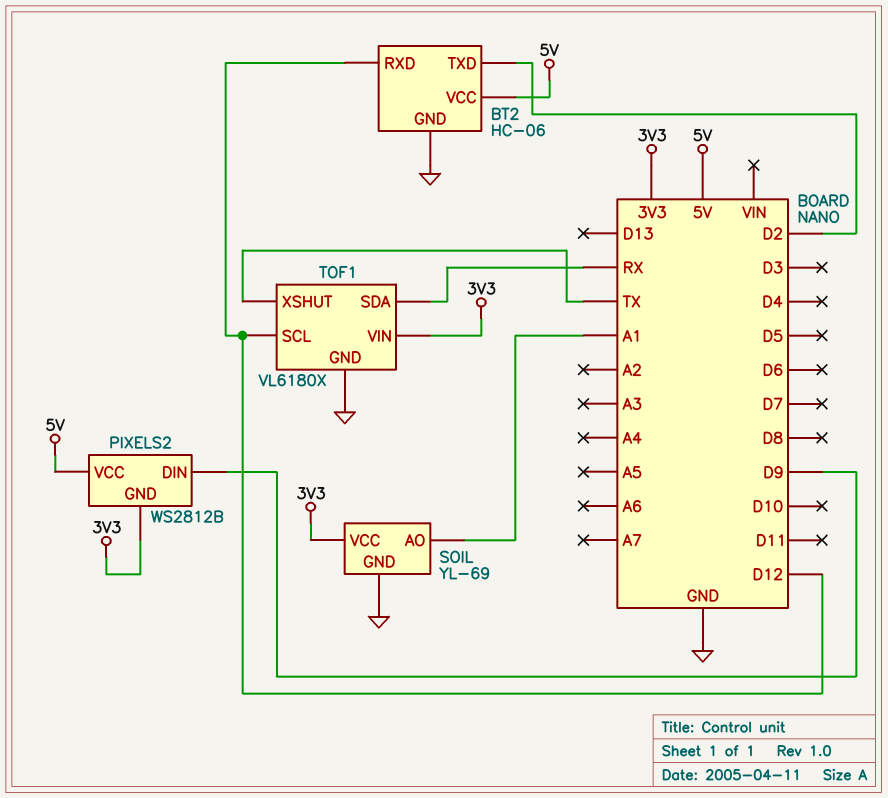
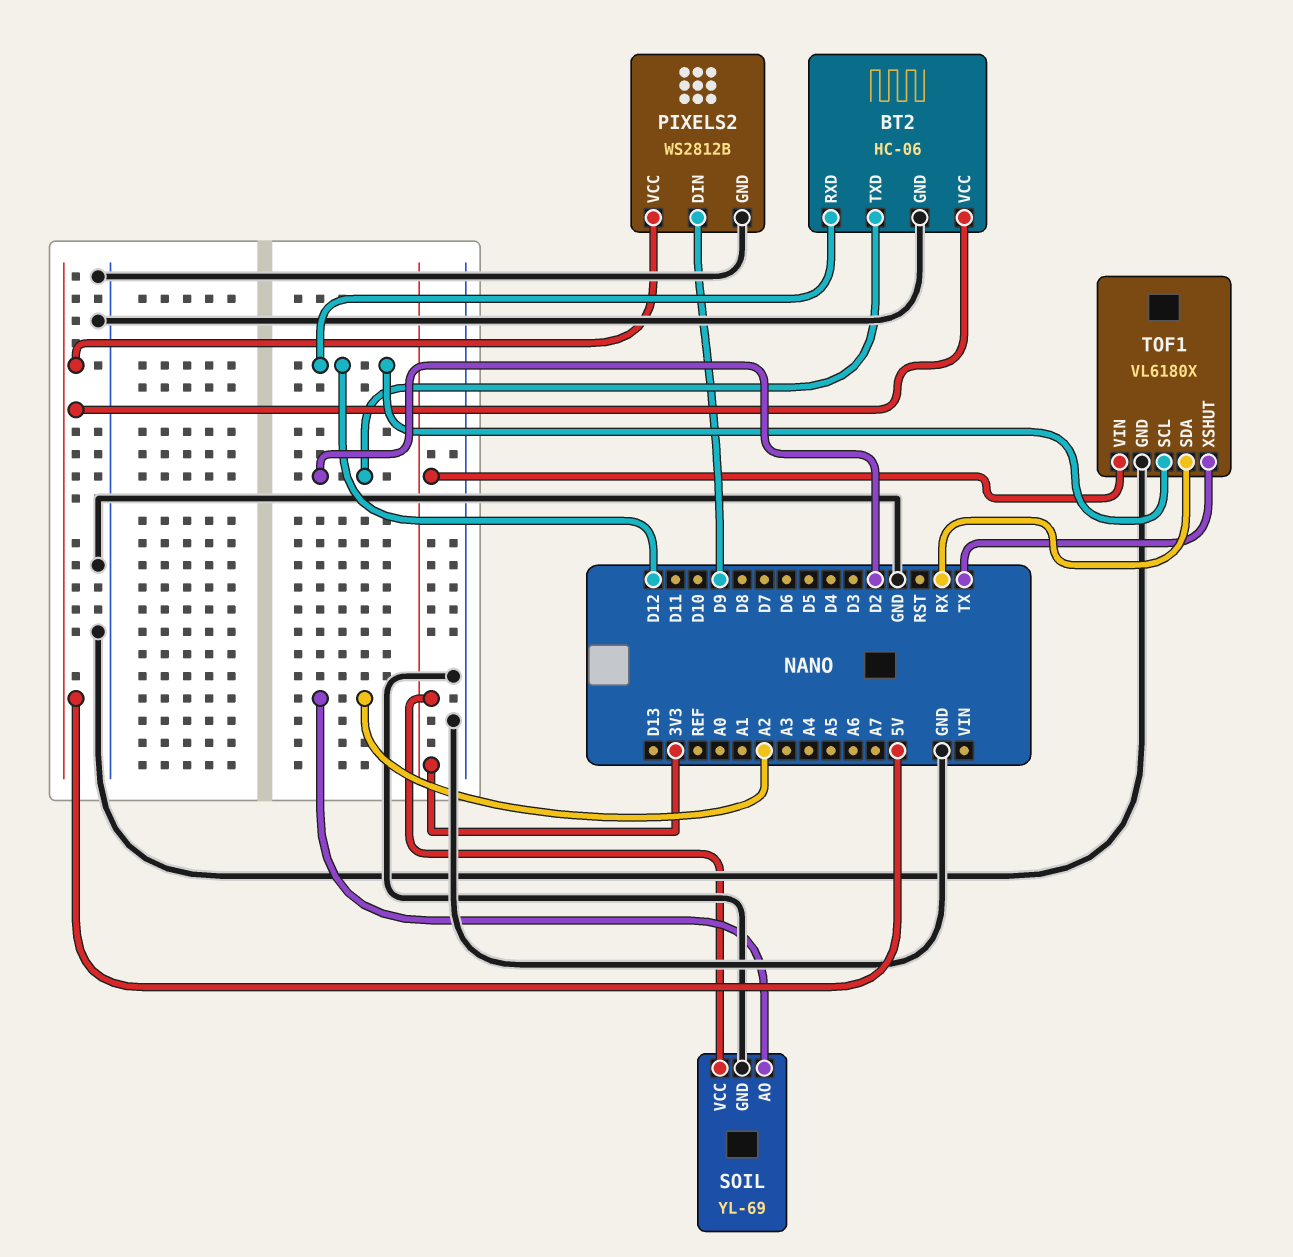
PIXELS2 pin GND: 3V3 -> GND
SOIL pin AO: A1 -> A2

